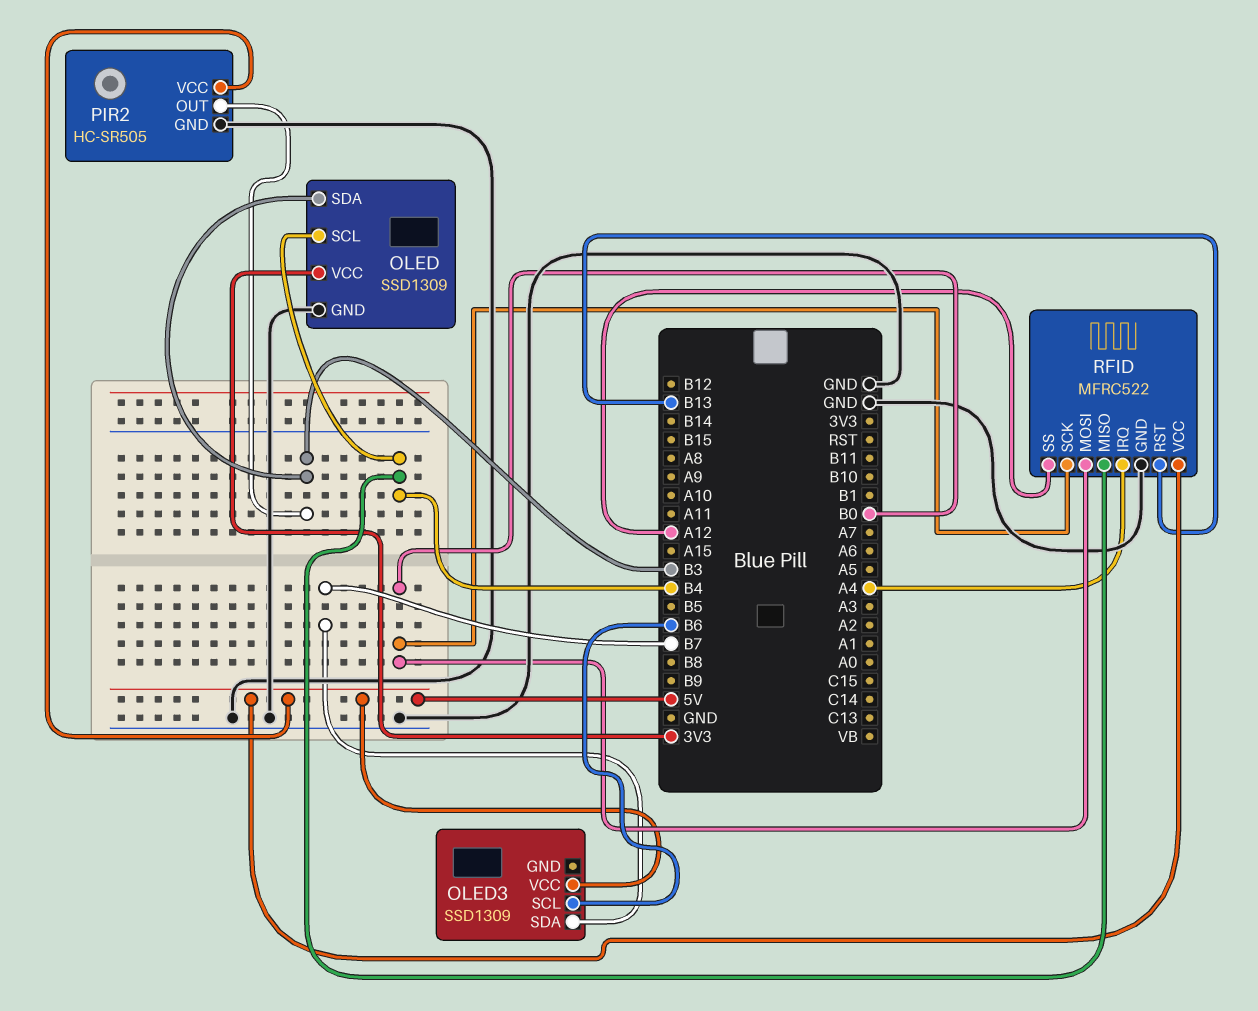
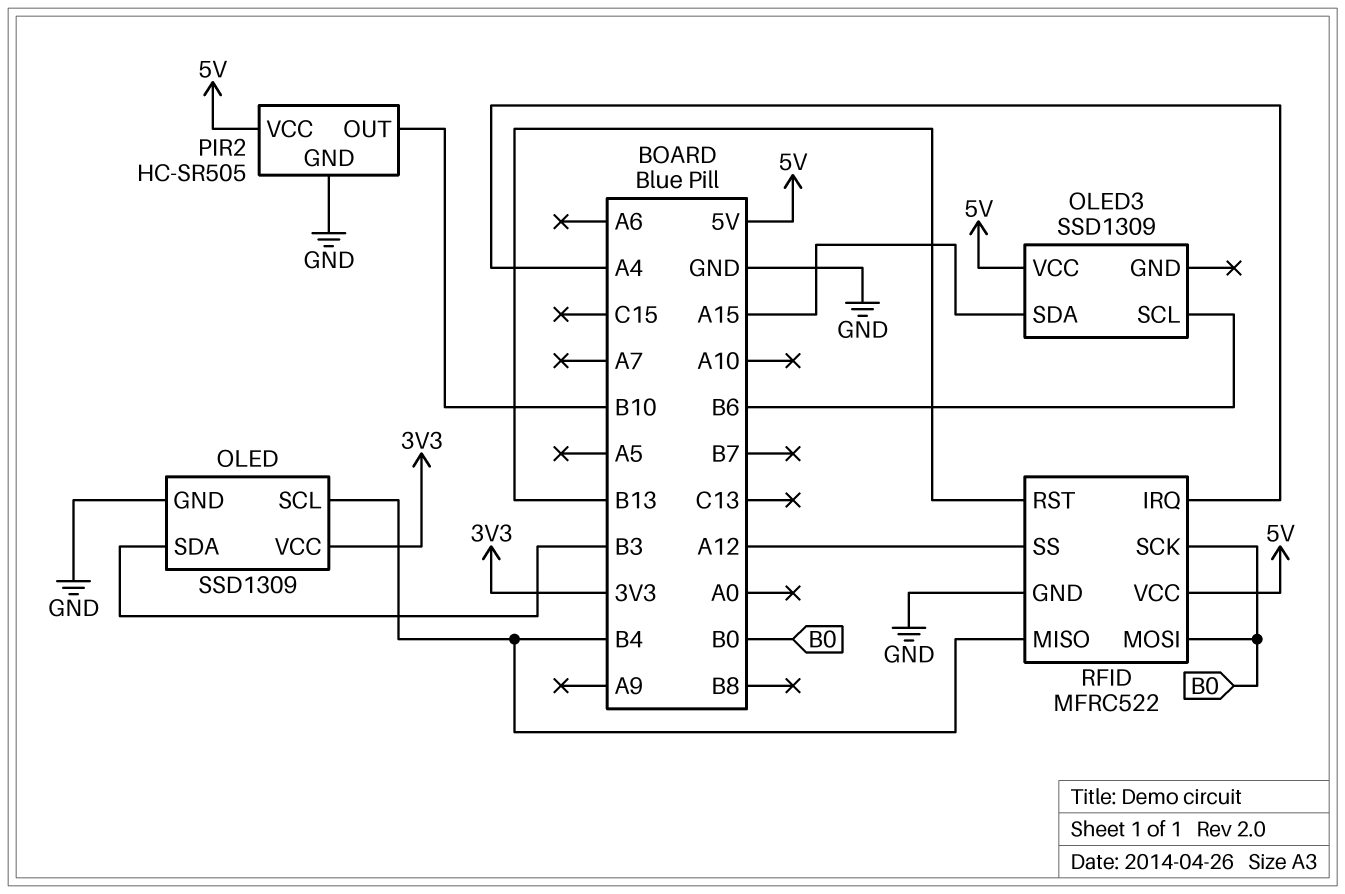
OLED3 pin SDA: B7 -> A15
PIR2 pin OUT: B3 -> B10

